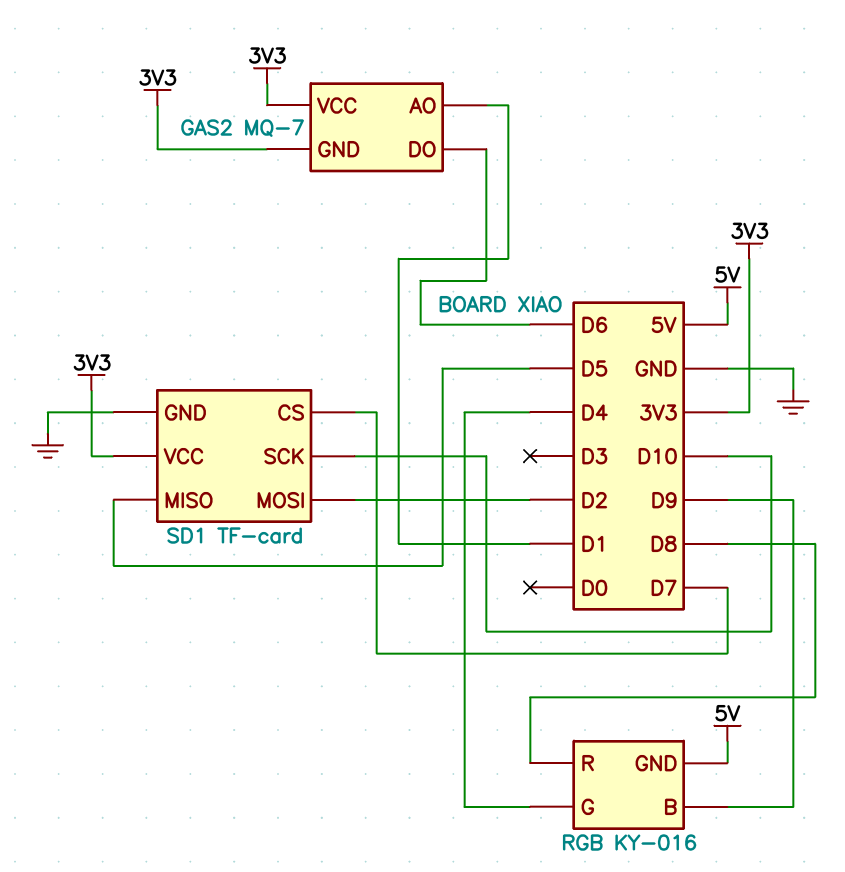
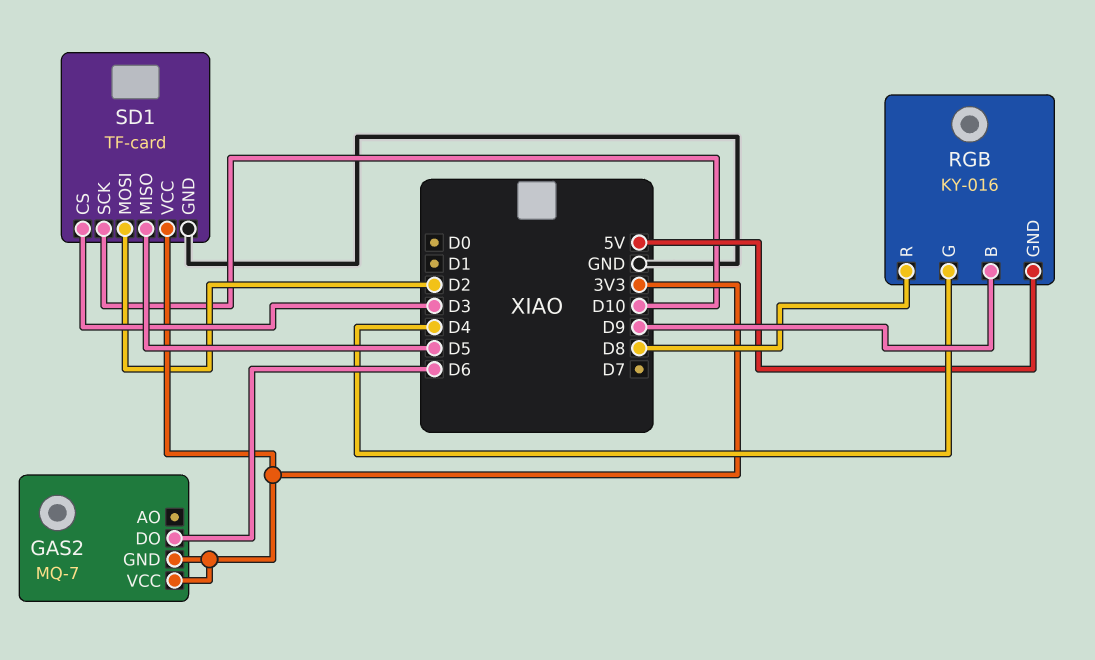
GAS2 pin AO: D1 -> none
SD1 pin CS: D7 -> D3

